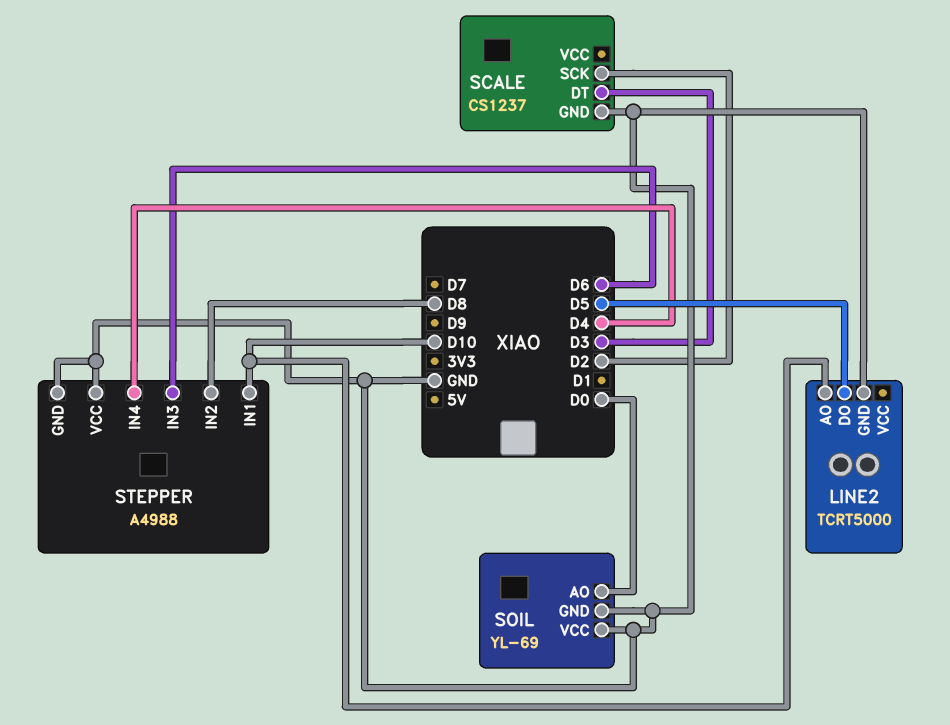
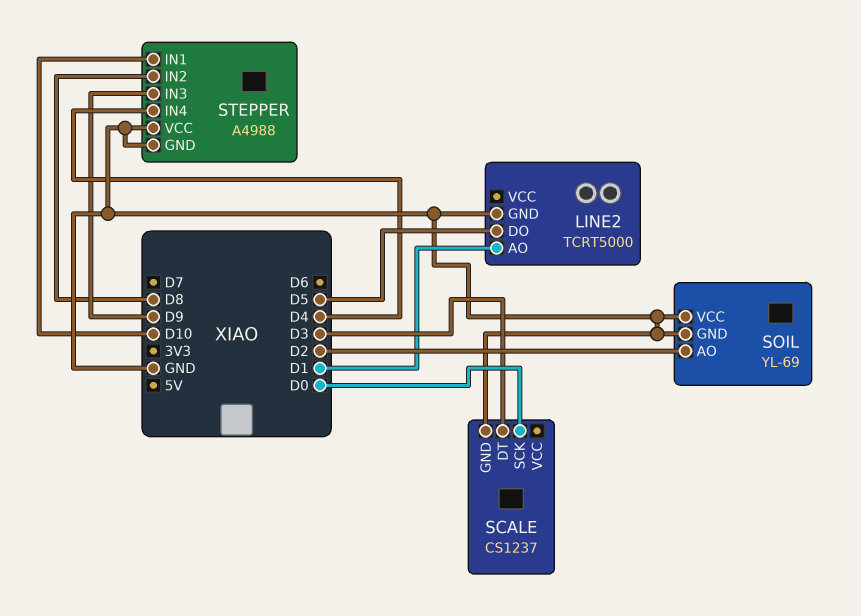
LINE2 pin AO: D10 -> D1
SCALE pin SCK: D2 -> D0
SOIL pin AO: D0 -> D2
STEPPER pin IN3: D6 -> D9

